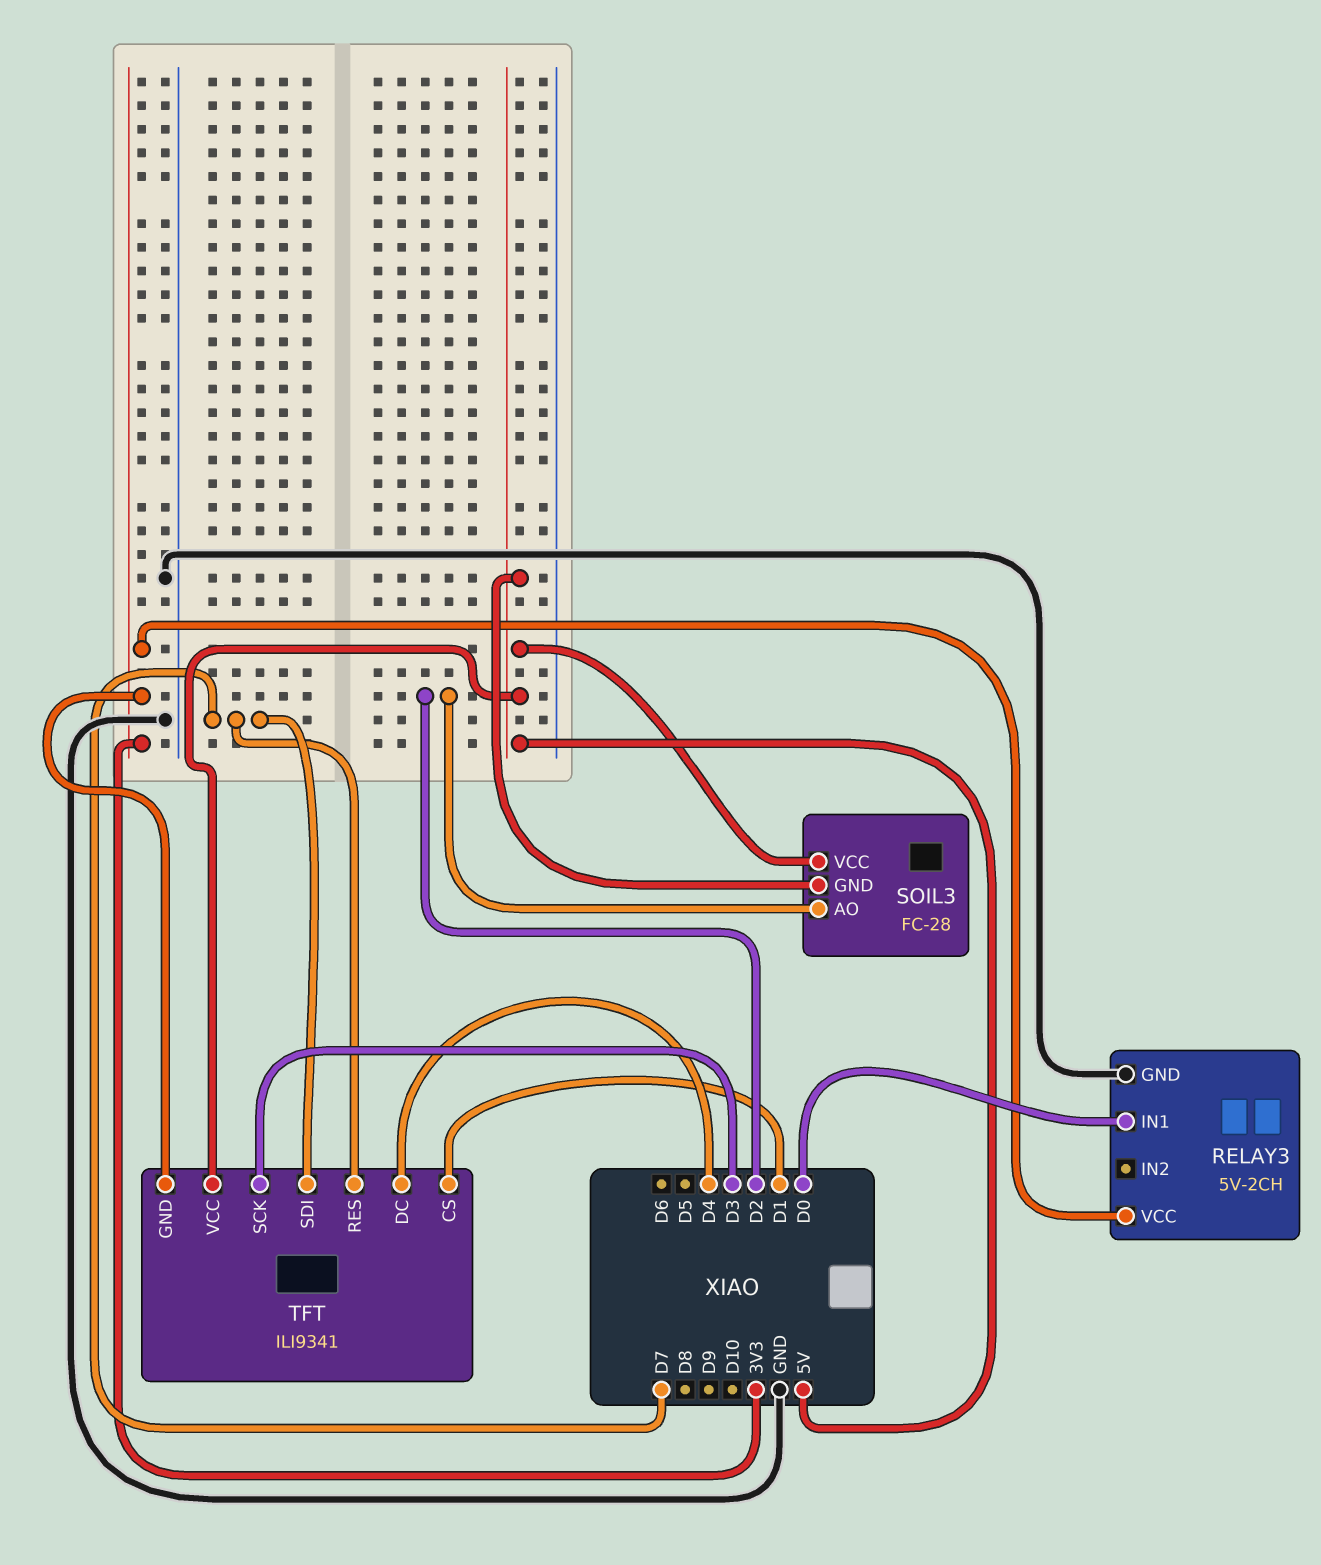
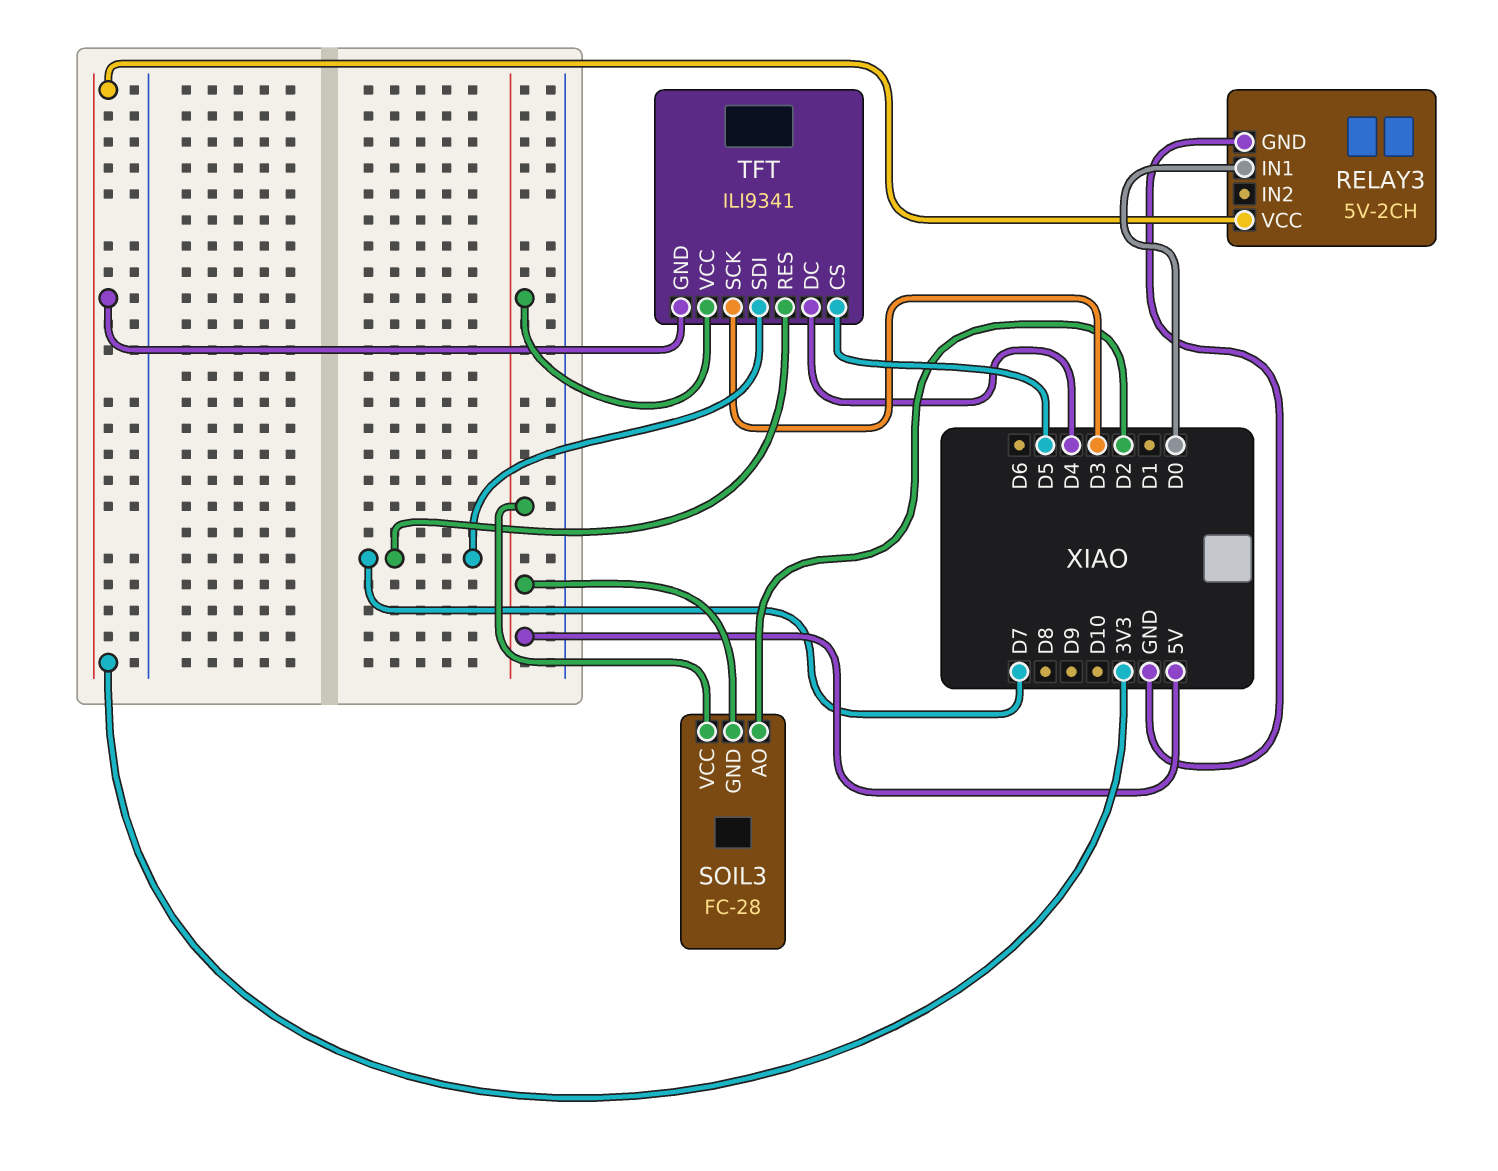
TFT pin CS: D1 -> D5

